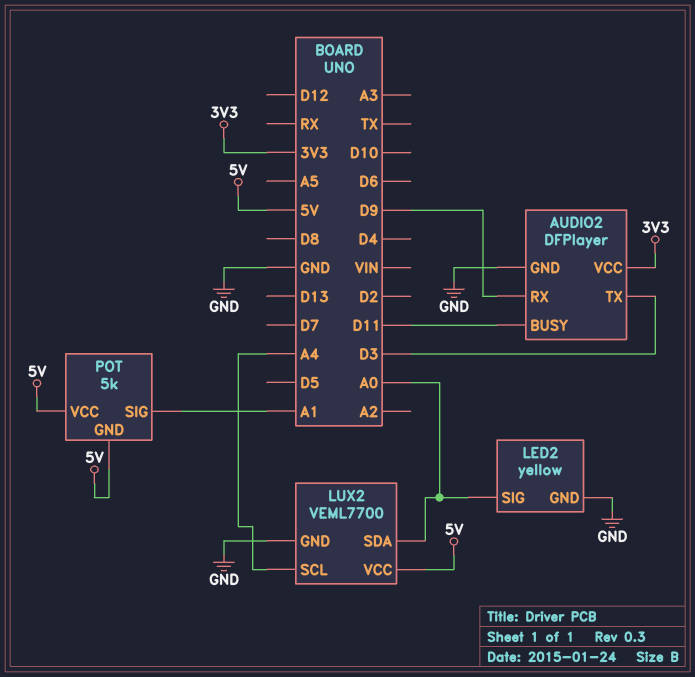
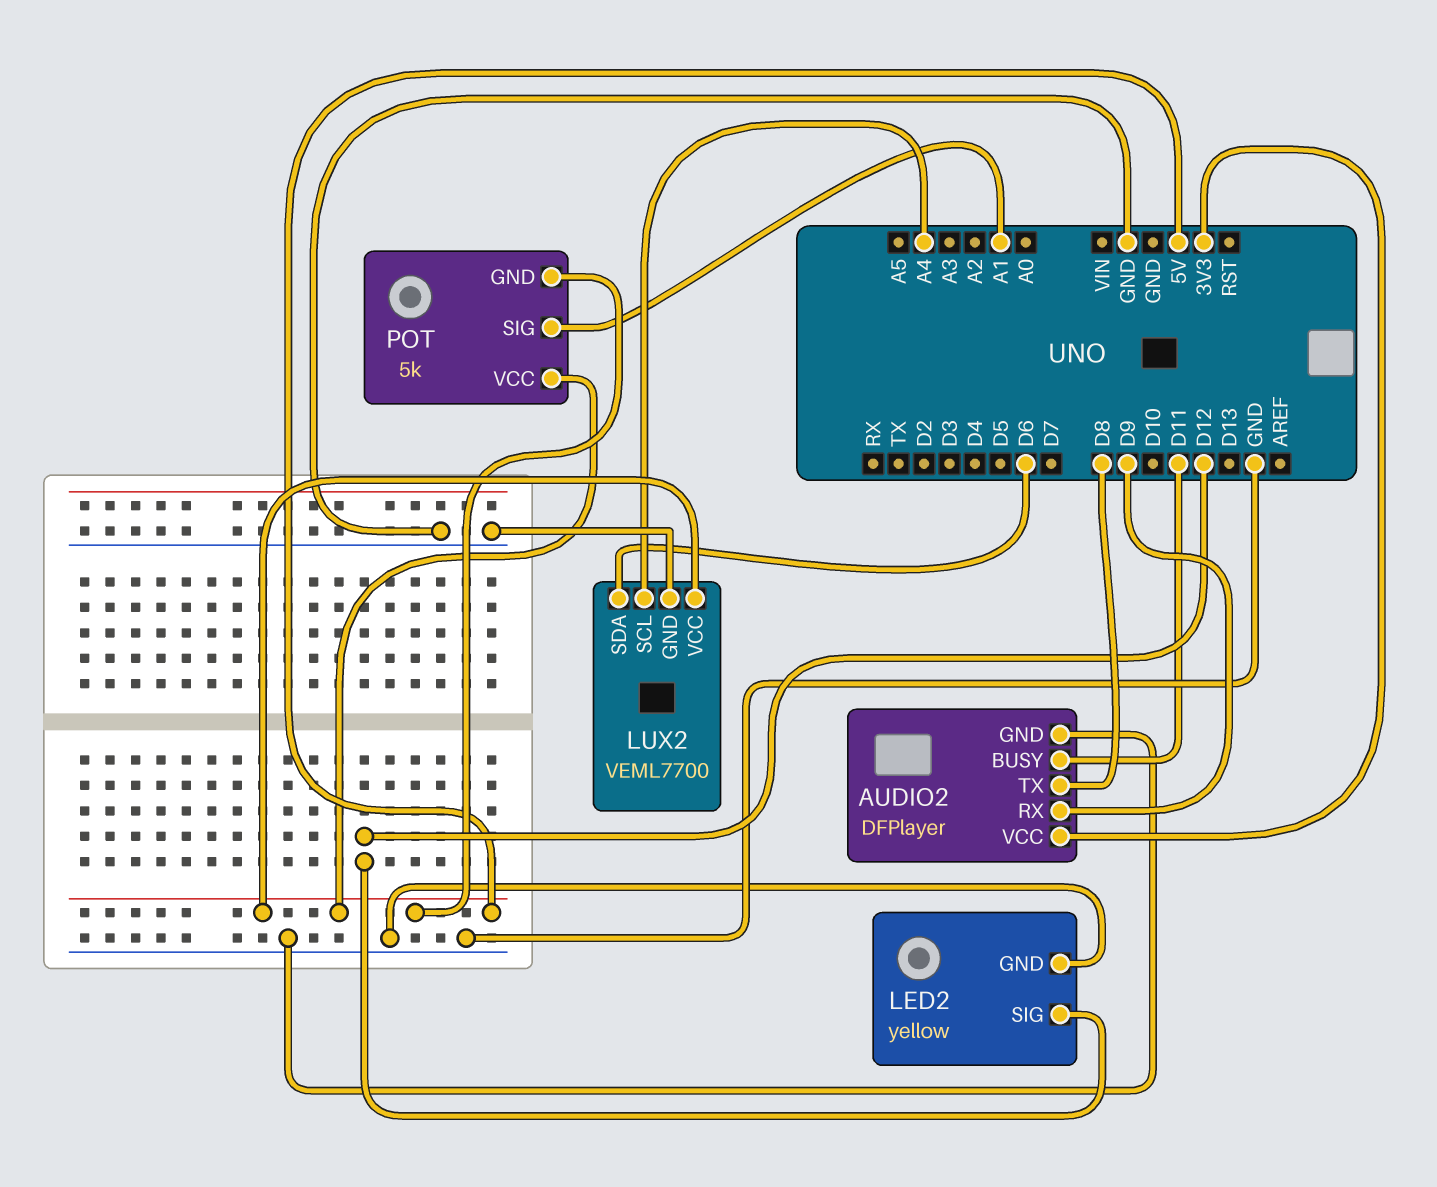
AUDIO2 pin TX: D3 -> D8
LED2 pin SIG: A0 -> D12
LUX2 pin SDA: A0 -> D6

